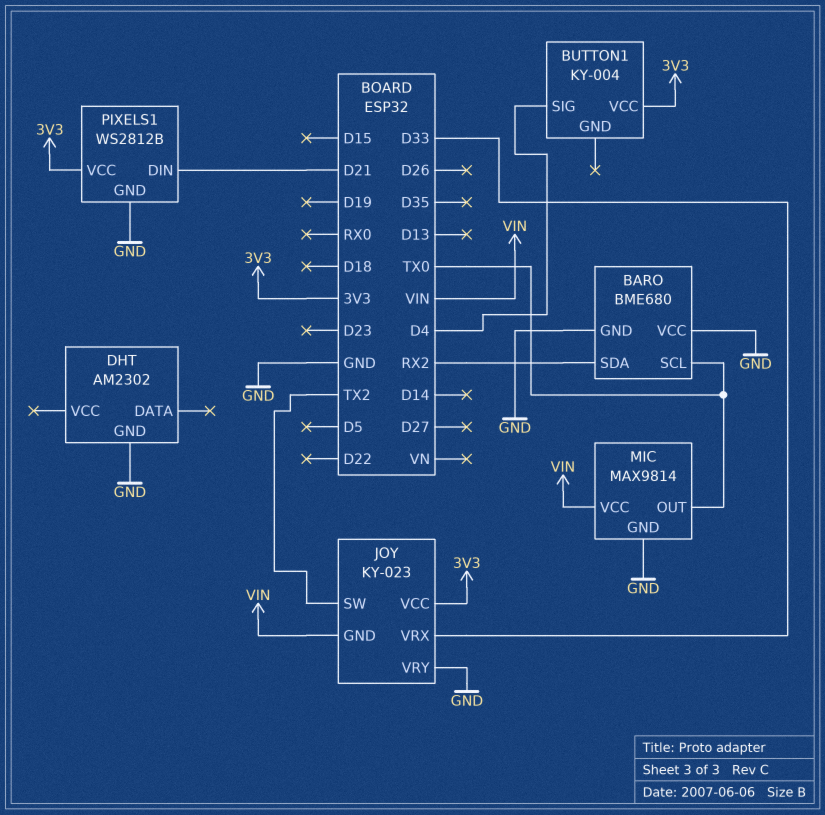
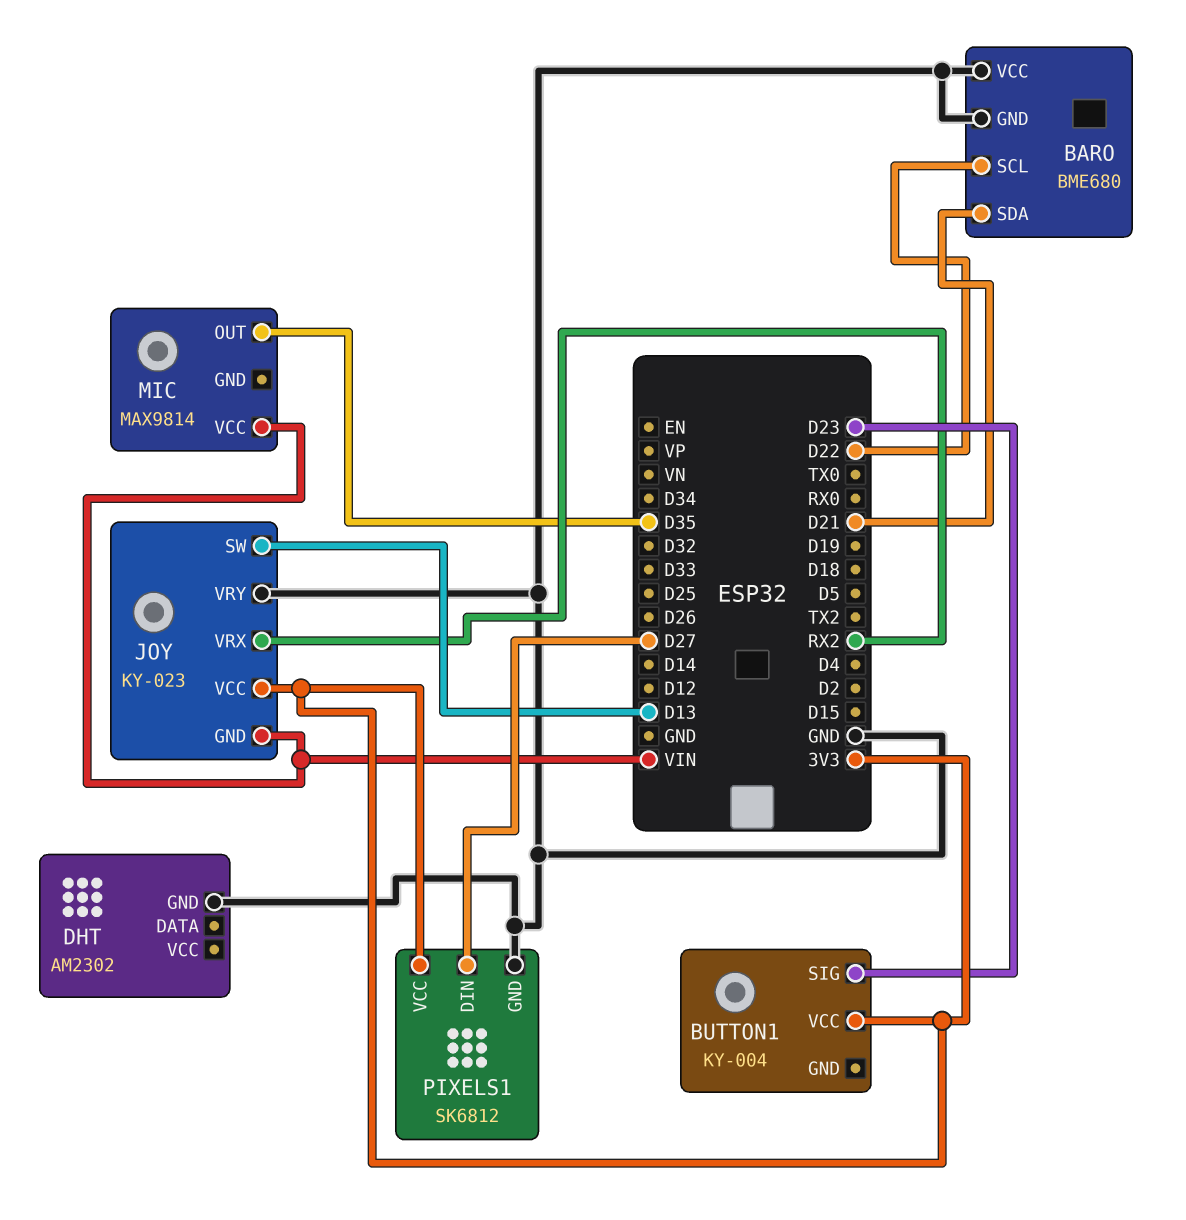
BARO pin SCL: TX0 -> D22
BARO pin SDA: RX2 -> D21
BUTTON1 pin SIG: D4 -> D23
JOY pin SW: TX2 -> D13
JOY pin VRX: D33 -> RX2
MIC pin GND: GND -> none
MIC pin OUT: TX0 -> D35
PIXELS1: WS2812B -> SK6812
PIXELS1 pin DIN: D21 -> D27

